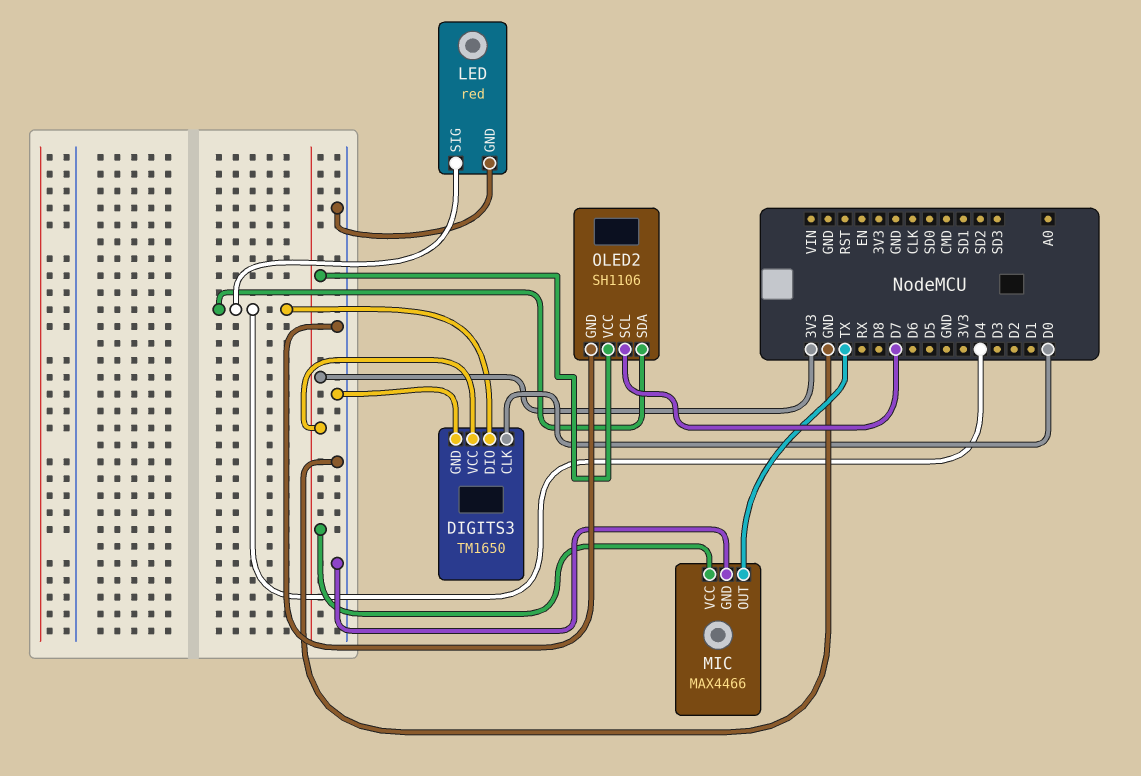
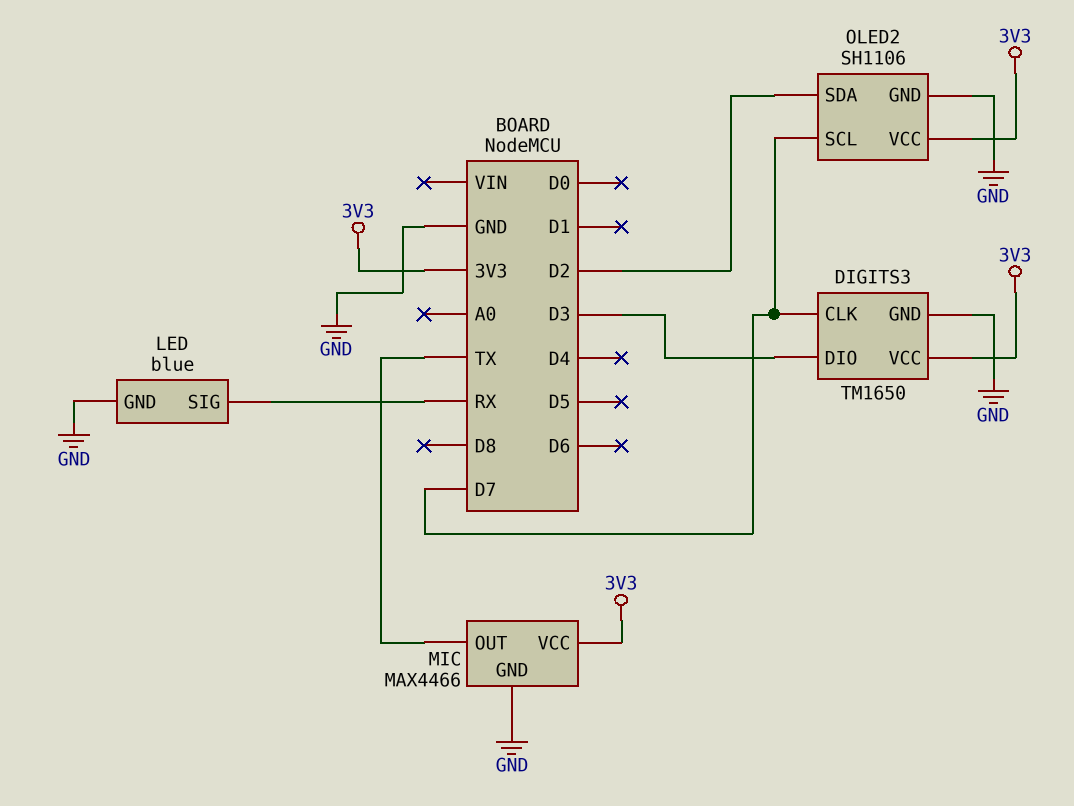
DIGITS3 pin CLK: D0 -> D7
DIGITS3 pin DIO: D4 -> D3
LED: red -> blue
LED pin SIG: D4 -> RX
OLED2 pin SDA: D4 -> D2

